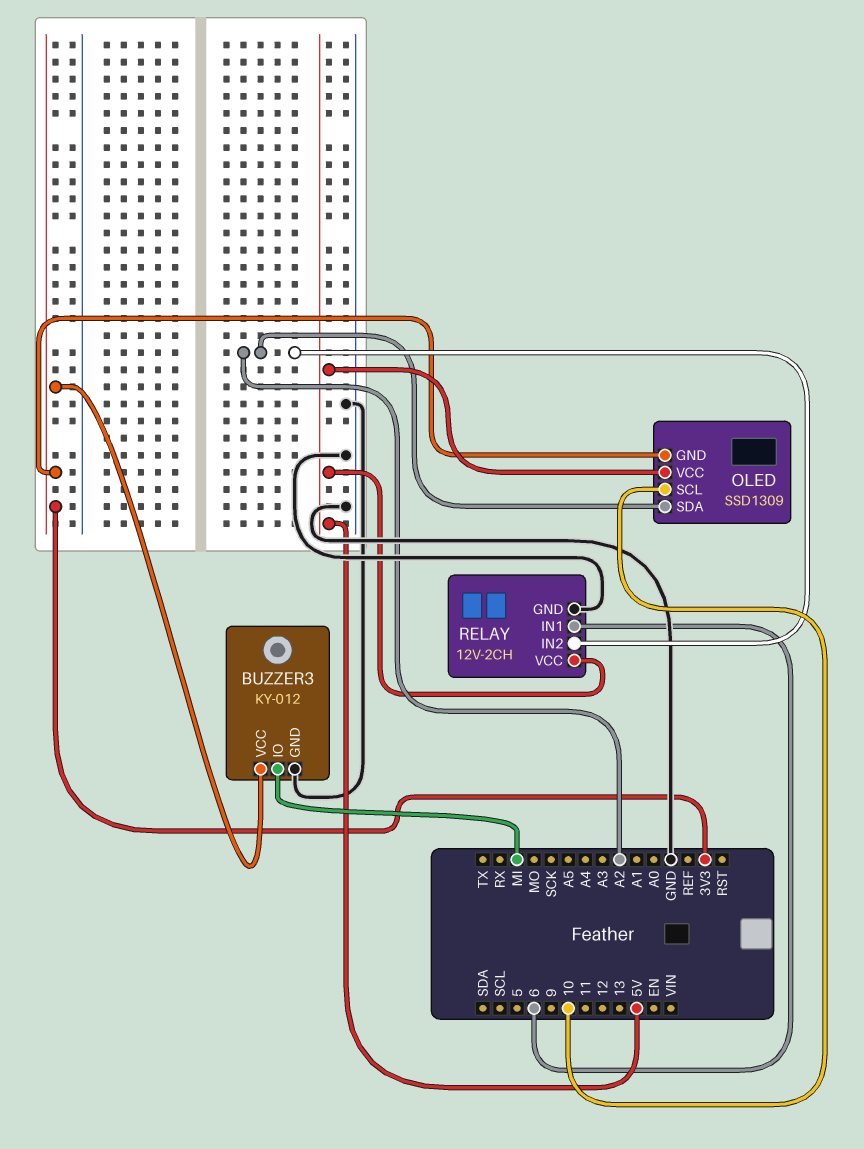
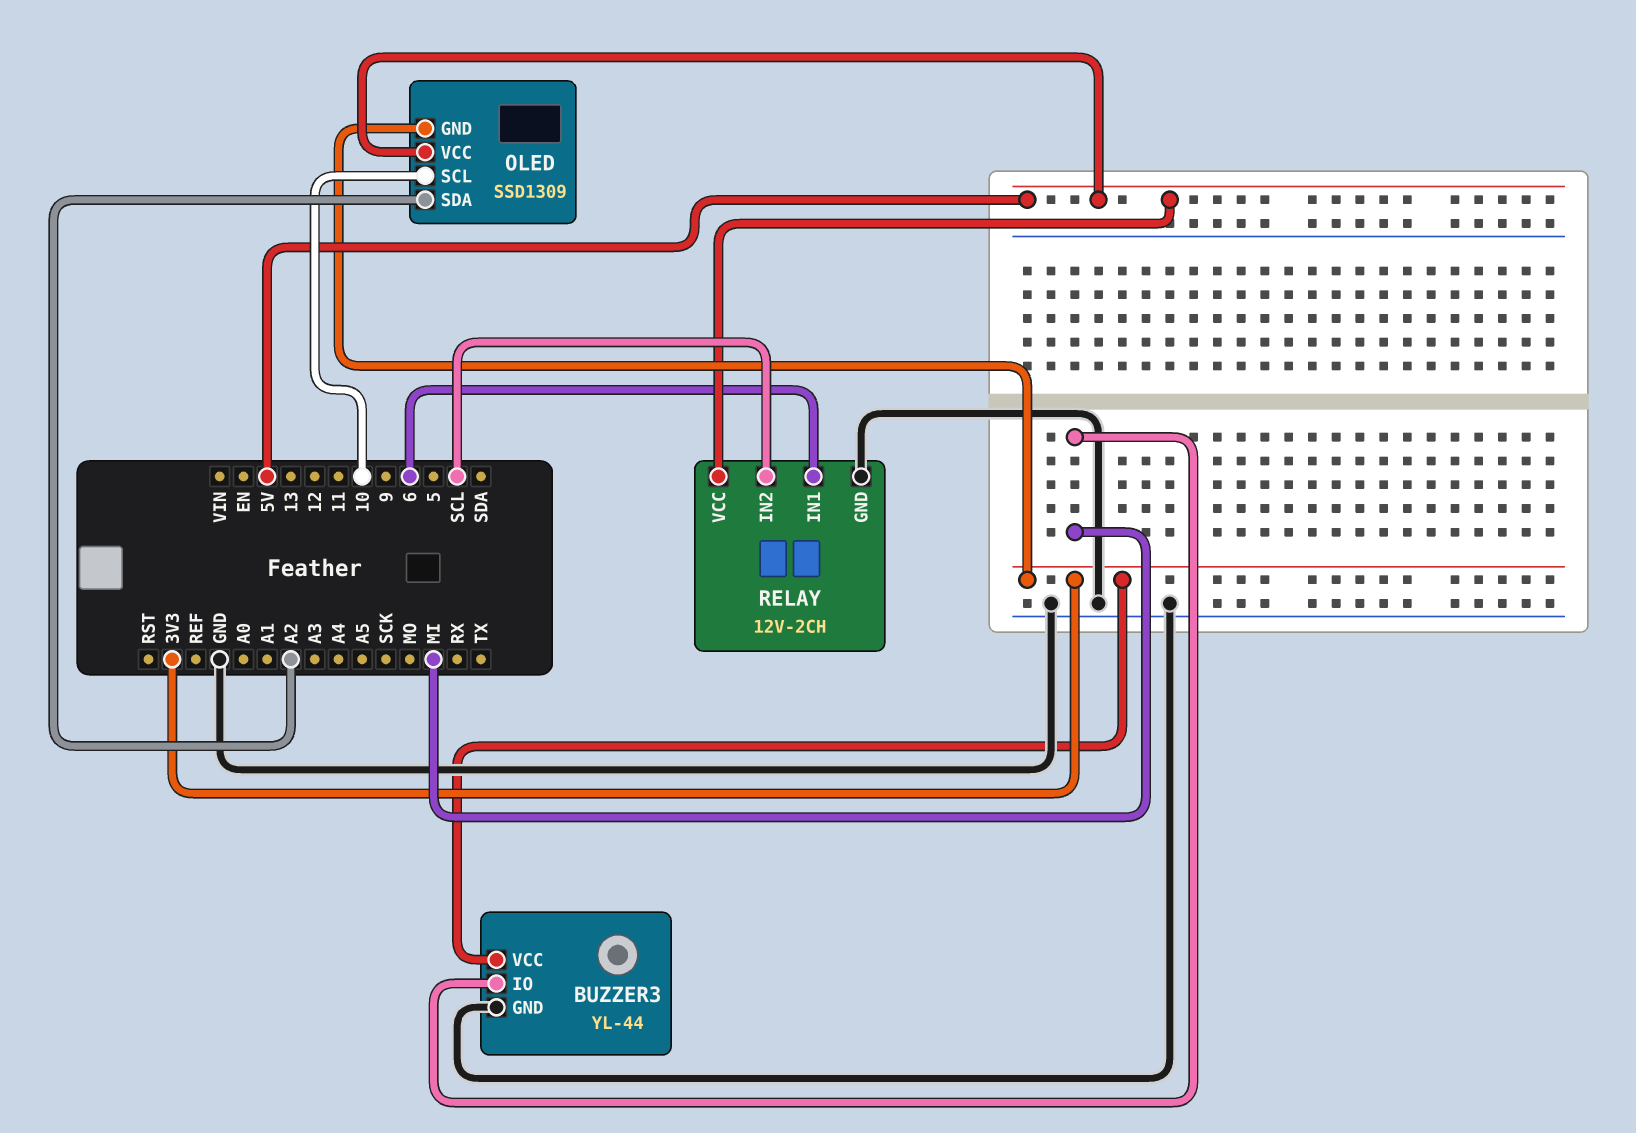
BUZZER3: KY-012 -> YL-44
RELAY pin IN2: A2 -> SCL

